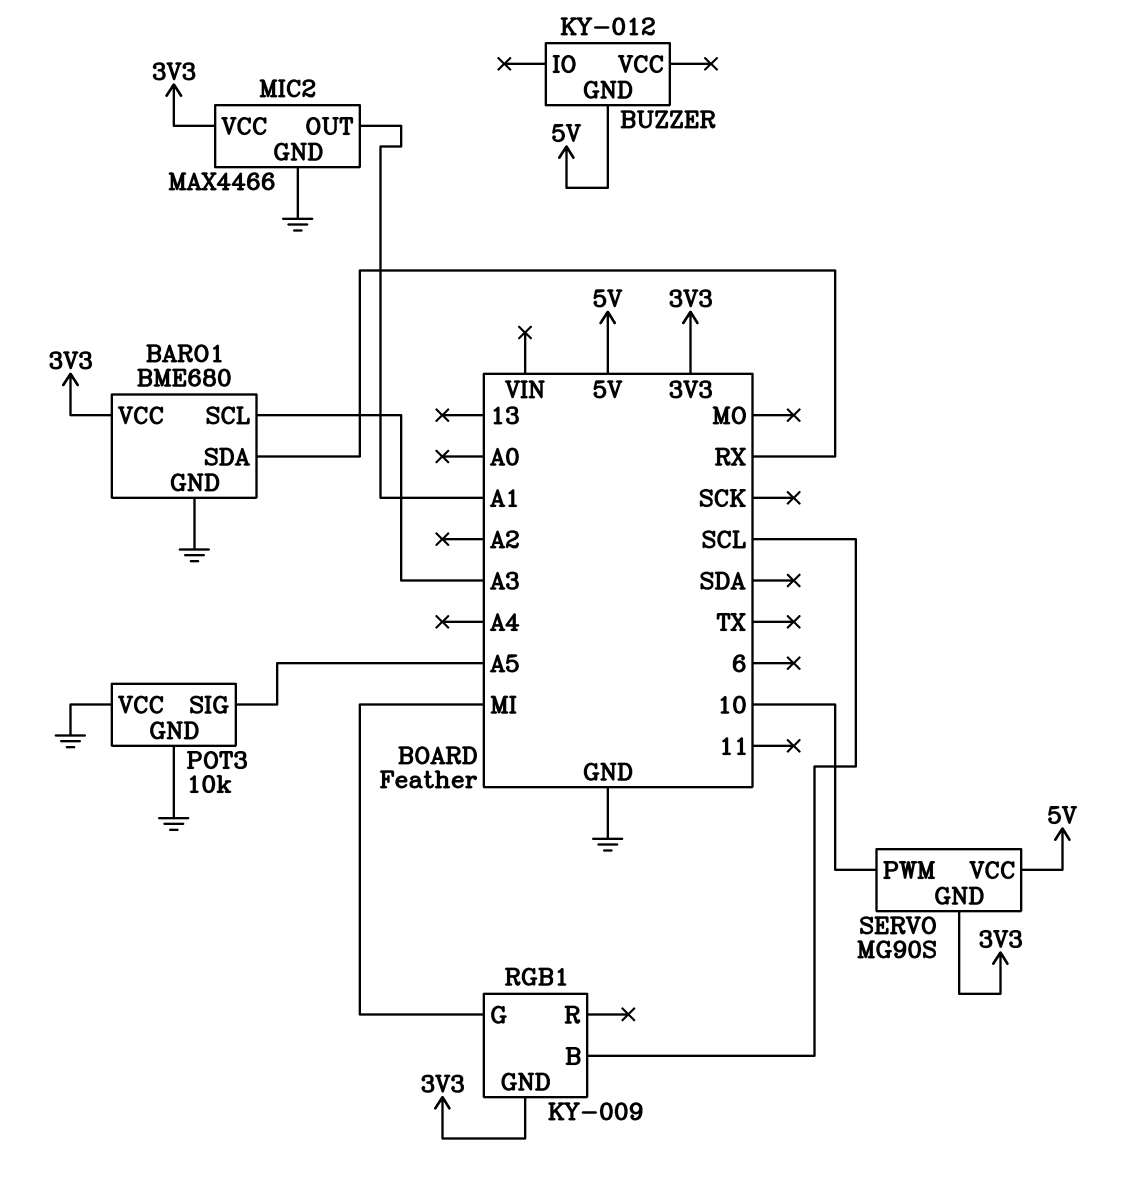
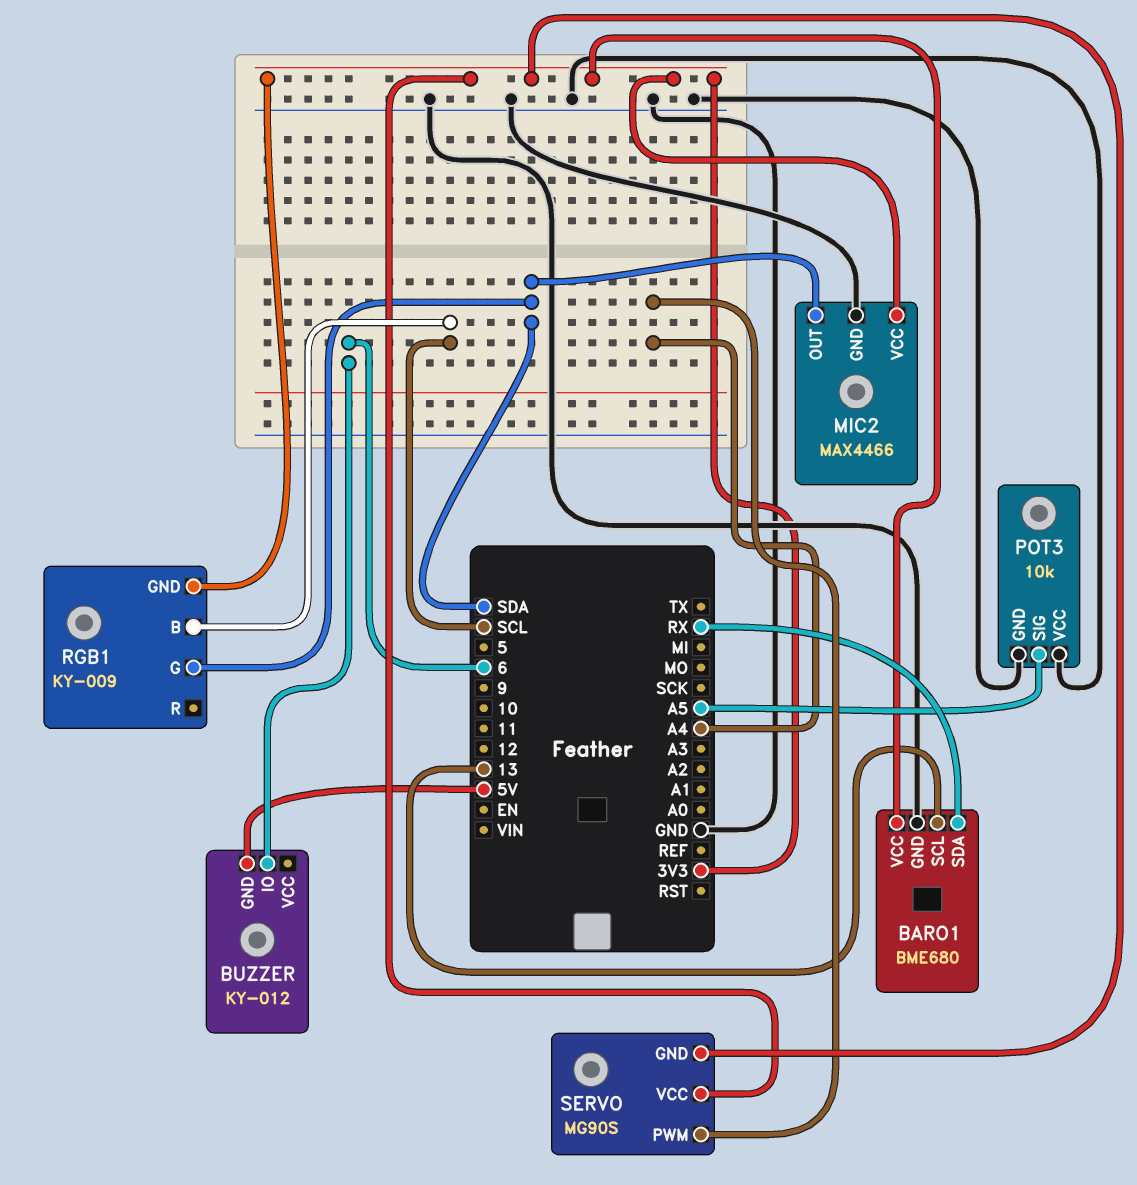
BARO1 pin SCL: A3 -> 13
BUZZER pin IO: none -> 6
MIC2 pin OUT: A1 -> SDA
RGB1 pin G: MI -> SDA
SERVO pin PWM: 10 -> A4
SERVO pin VCC: 5V -> 3V3

